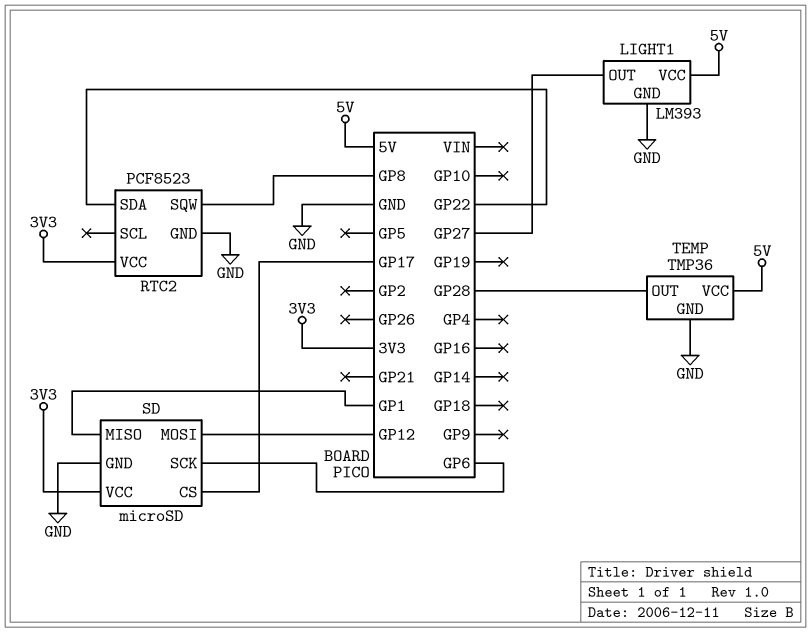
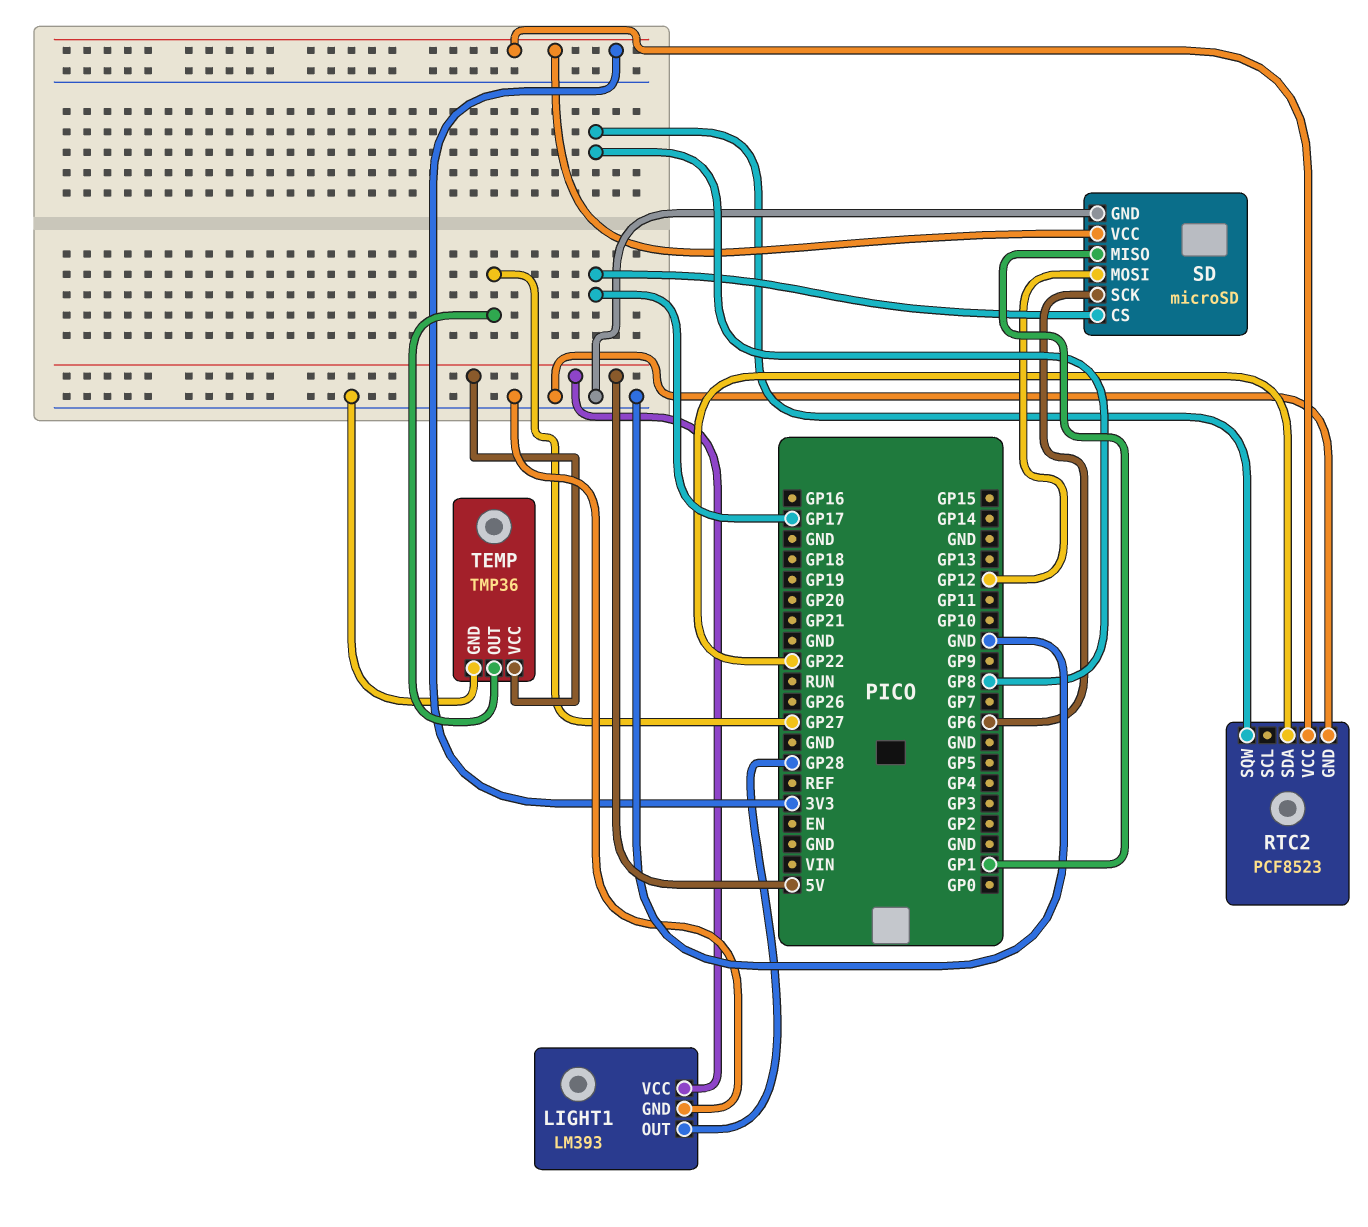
LIGHT1 pin OUT: GP27 -> GP28
TEMP pin OUT: GP28 -> GP27

